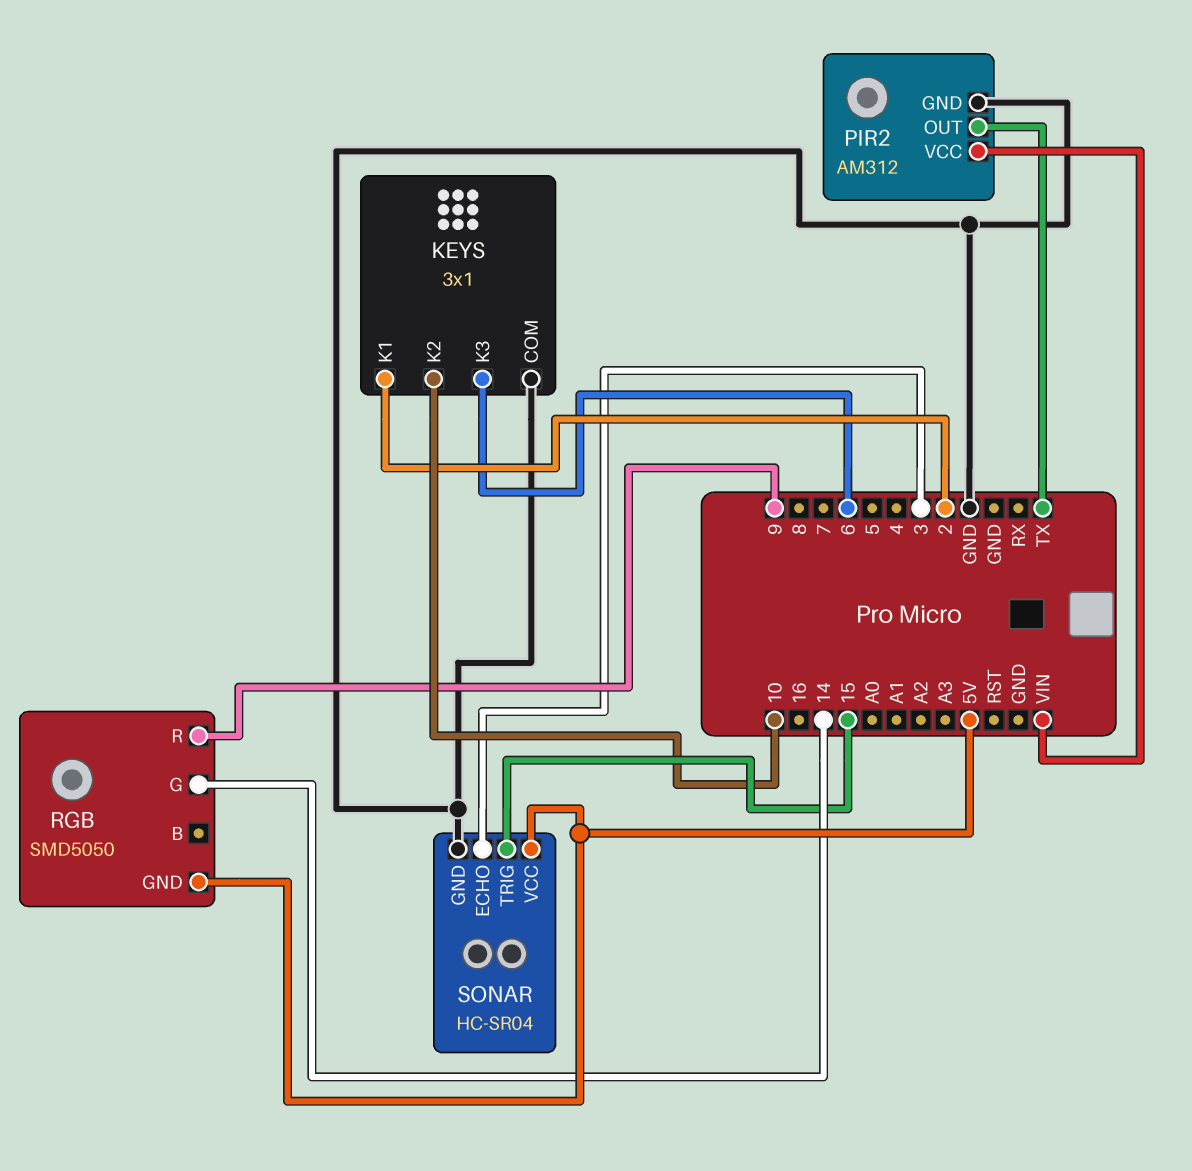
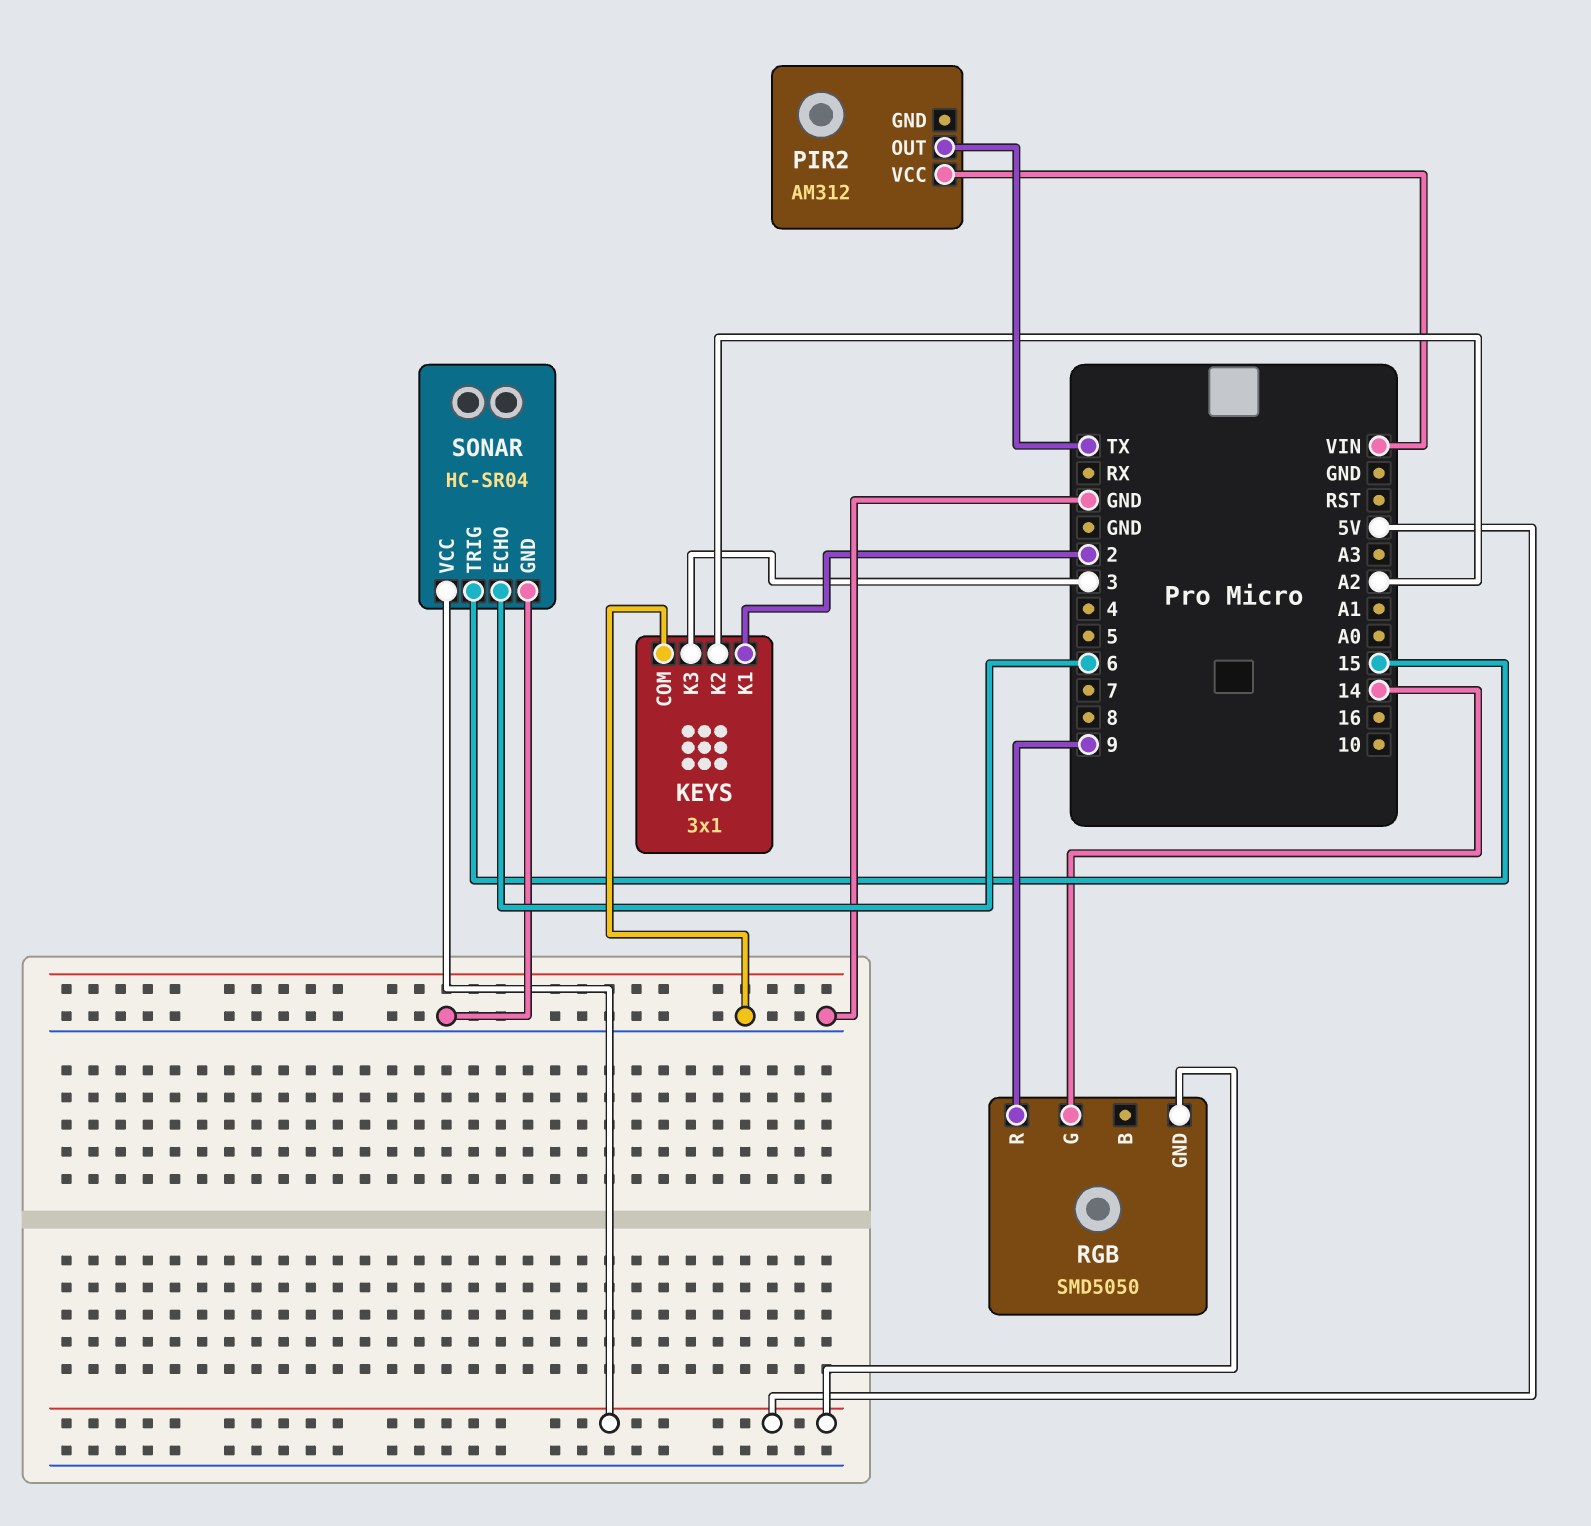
KEYS pin K2: 10 -> A2
KEYS pin K3: 6 -> 3
PIR2 pin GND: GND -> none
SONAR pin ECHO: 3 -> 6

